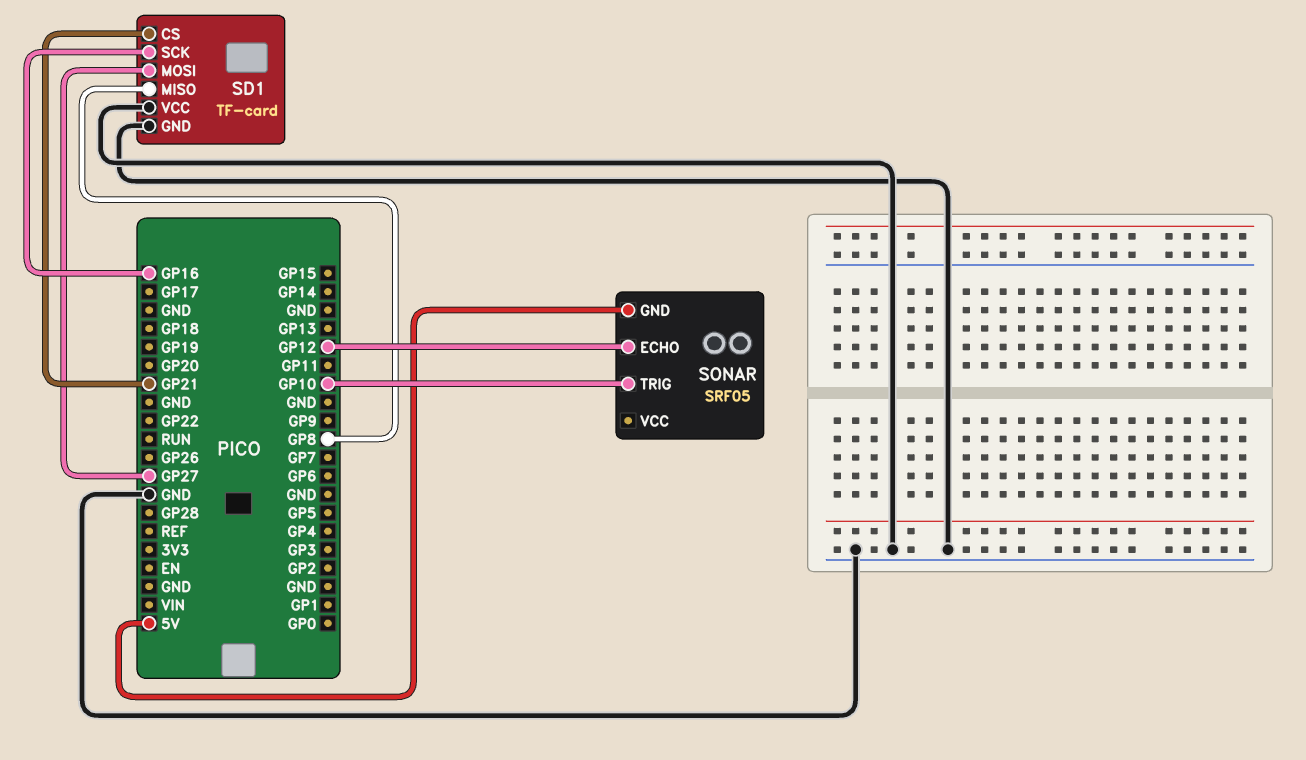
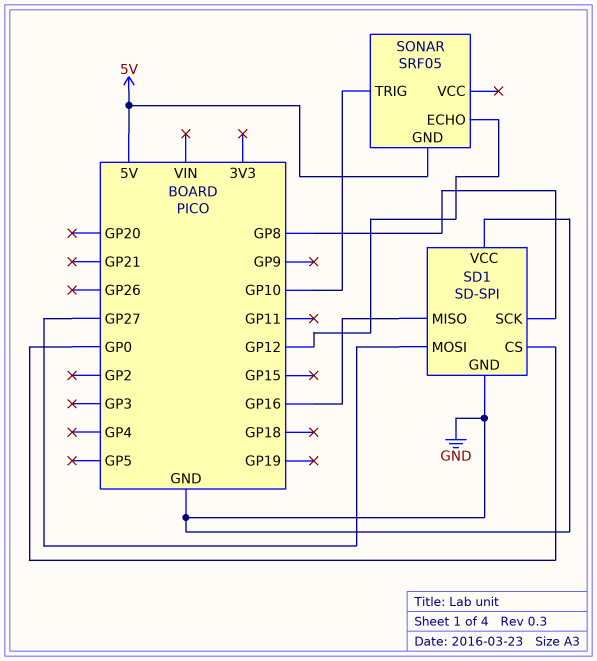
SD1: TF-card -> SD-SPI
SD1 pin CS: GP21 -> GP0
SD1 pin MISO: GP8 -> GP16
SD1 pin SCK: GP16 -> GP8

